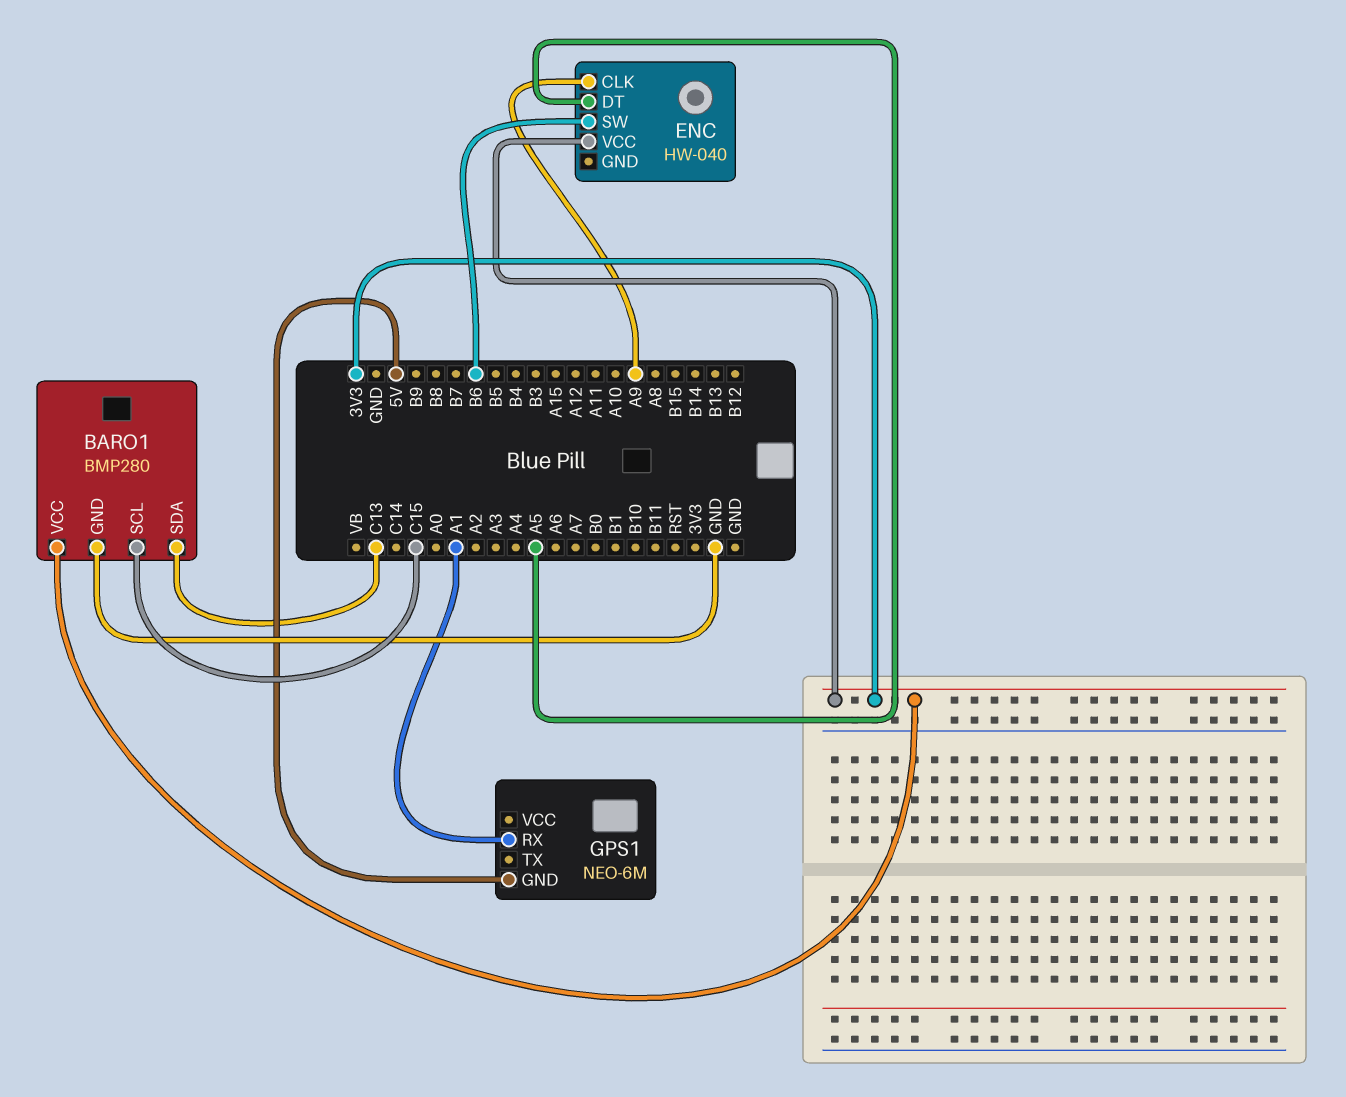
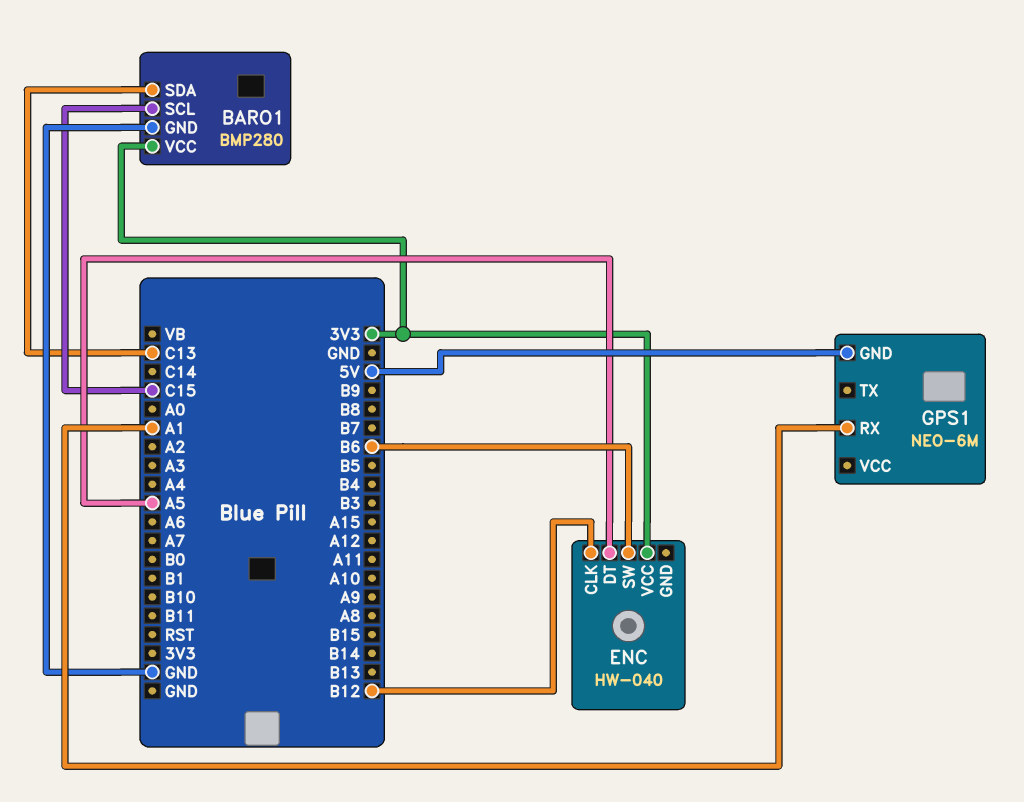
ENC pin CLK: A9 -> B12

